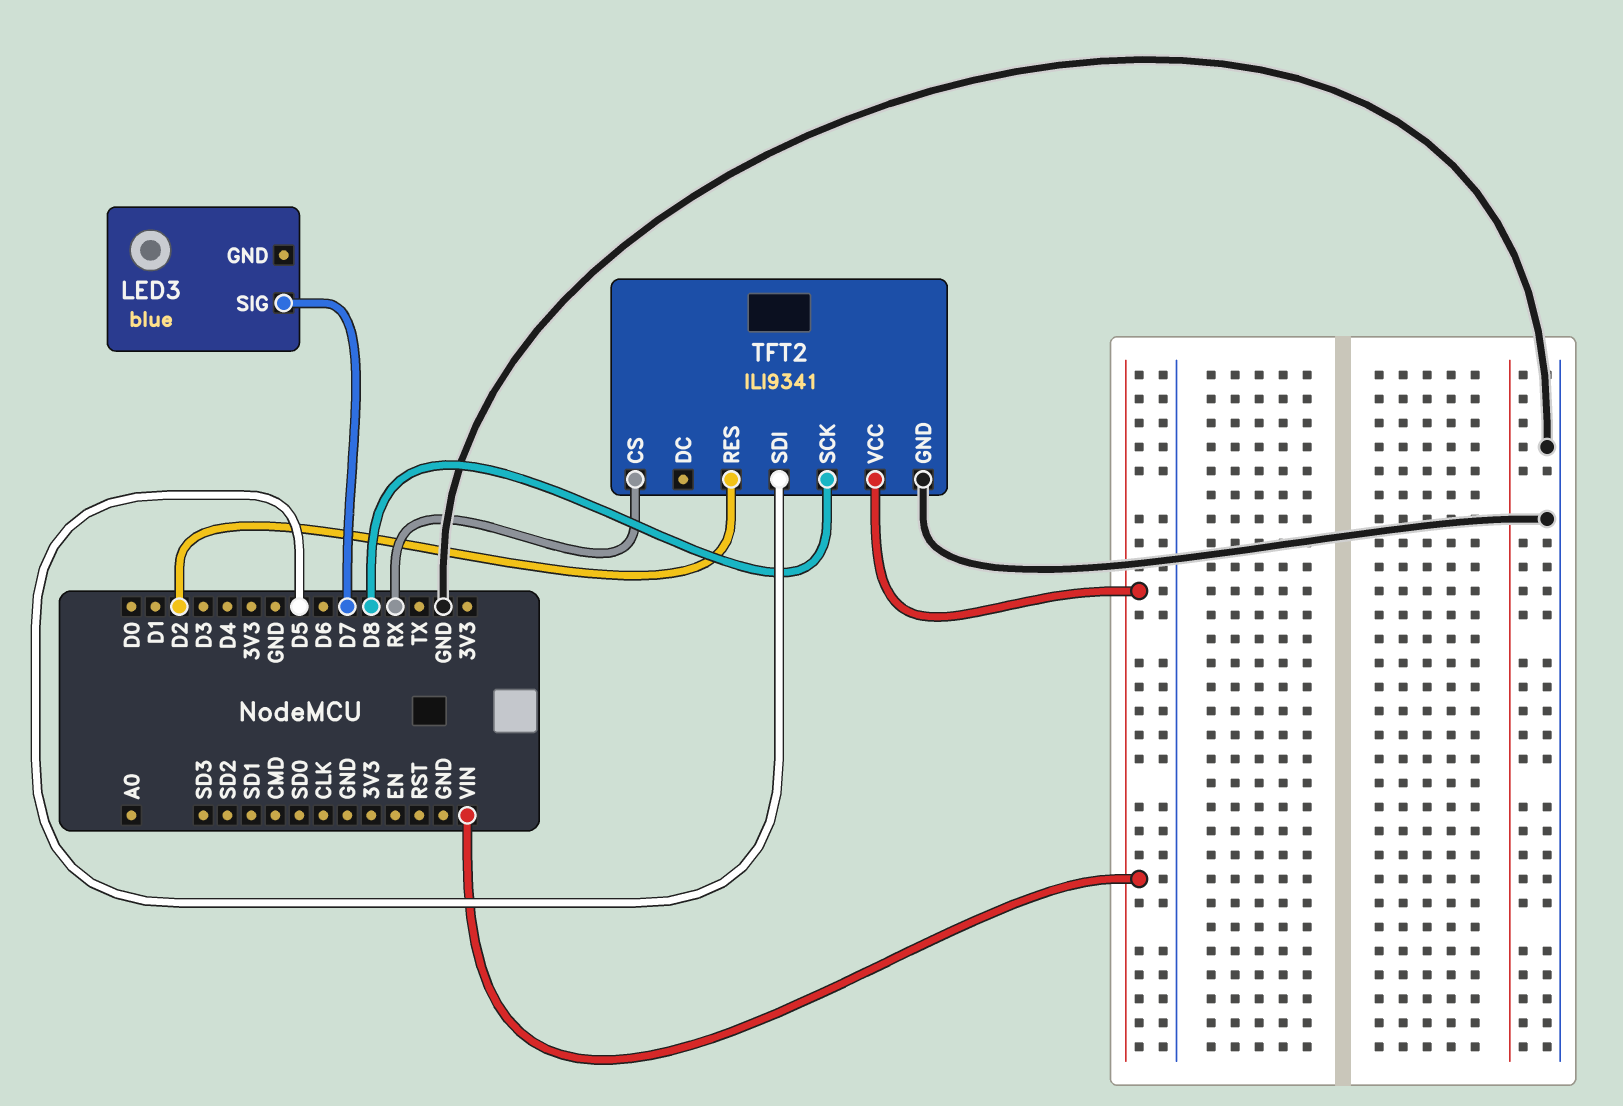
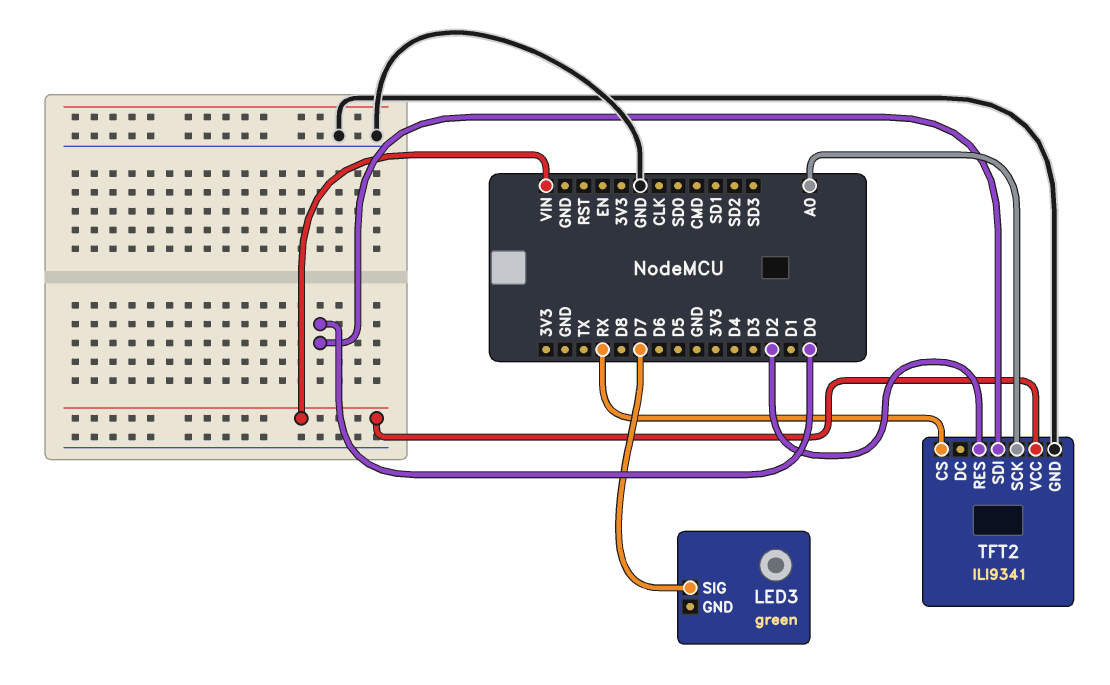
LED3: blue -> green
TFT2 pin SCK: D8 -> A0
TFT2 pin SDI: D5 -> D0

